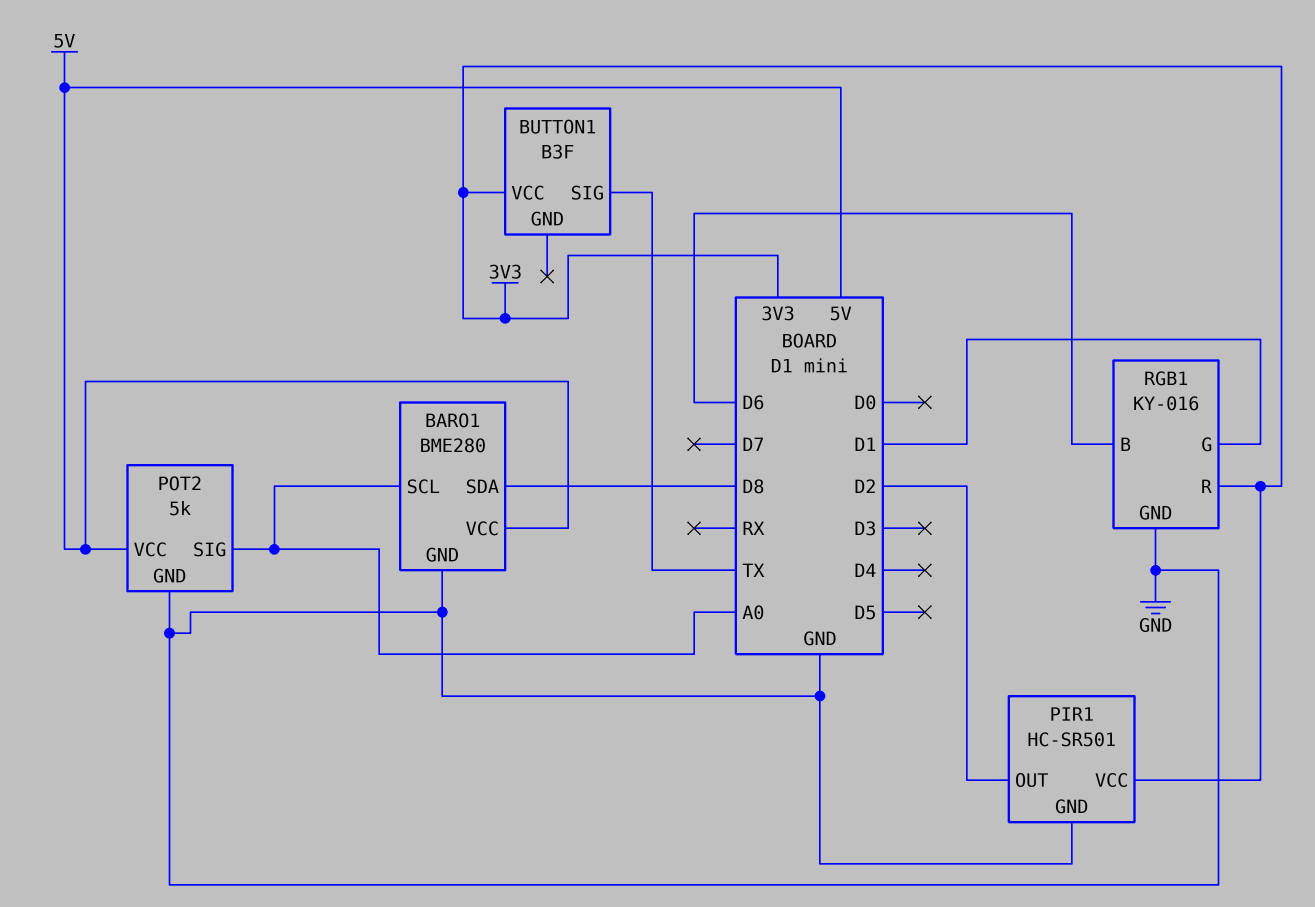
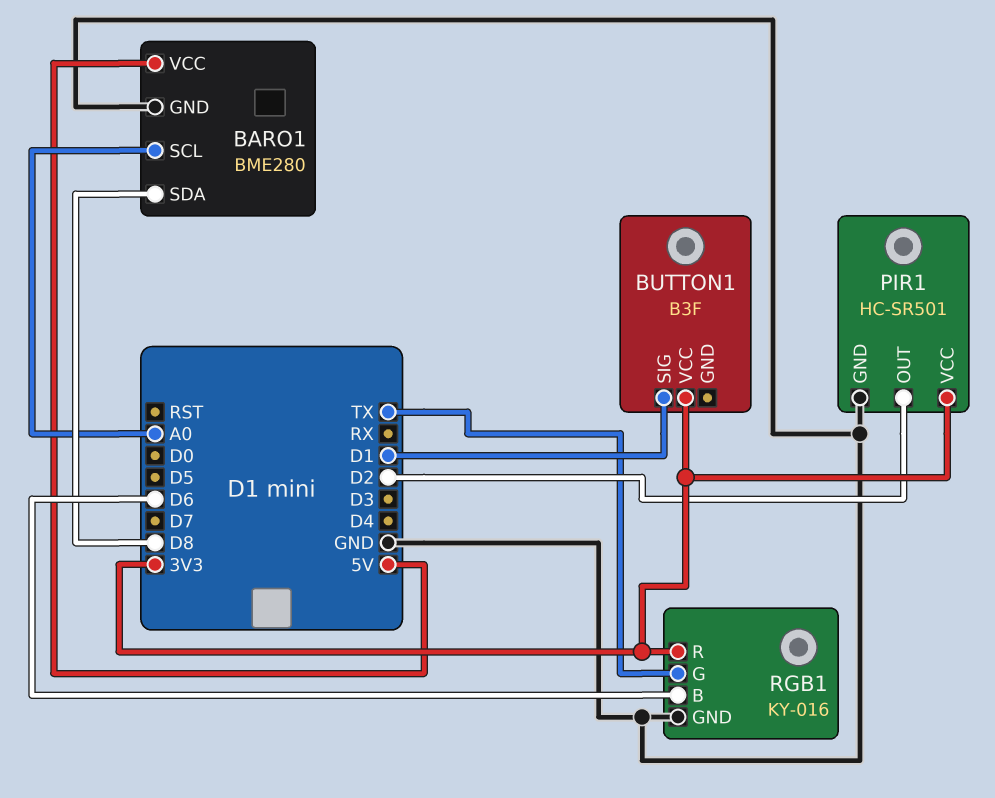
BUTTON1 pin SIG: TX -> D1
POT2: 5k -> none
POT2 pin GND: GND -> none
POT2 pin SIG: A0 -> none
POT2 pin VCC: 5V -> none
RGB1 pin G: D1 -> TX

